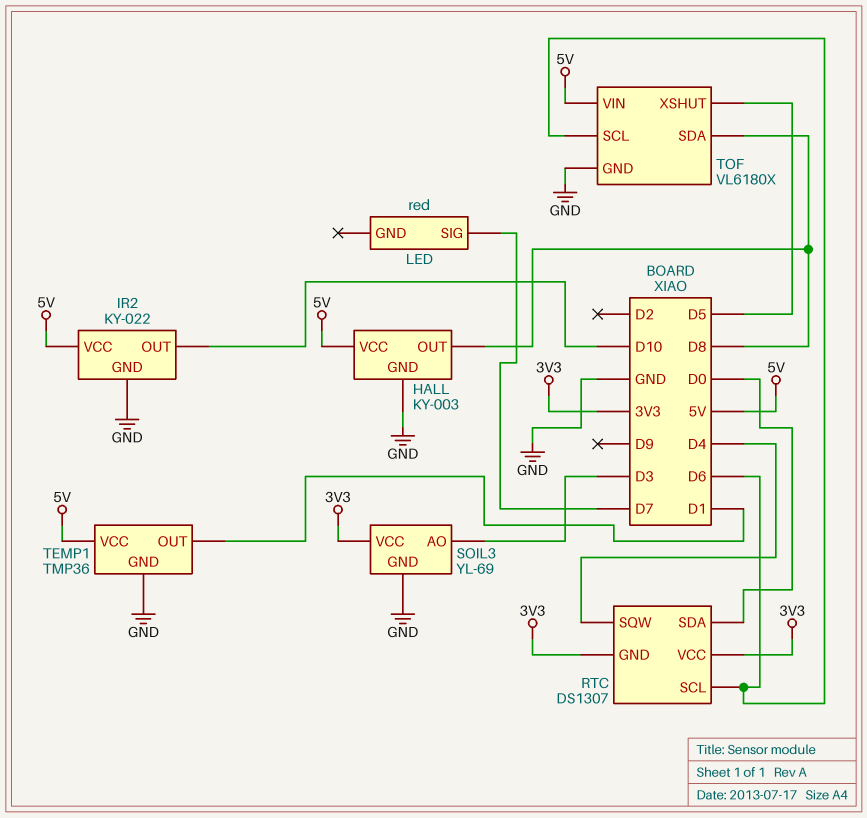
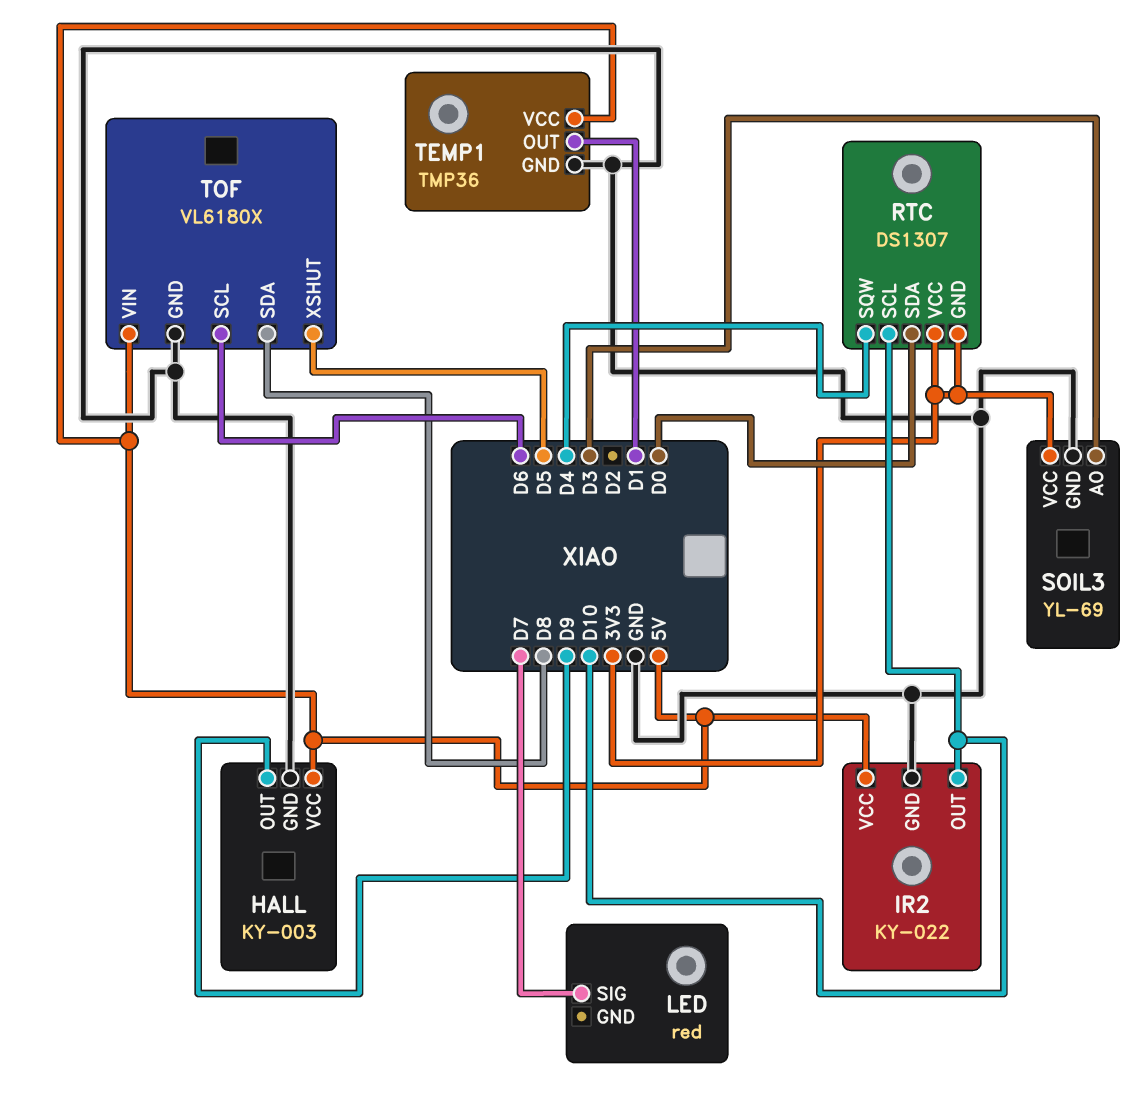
HALL pin OUT: D8 -> D9
RTC pin SCL: D6 -> D10

